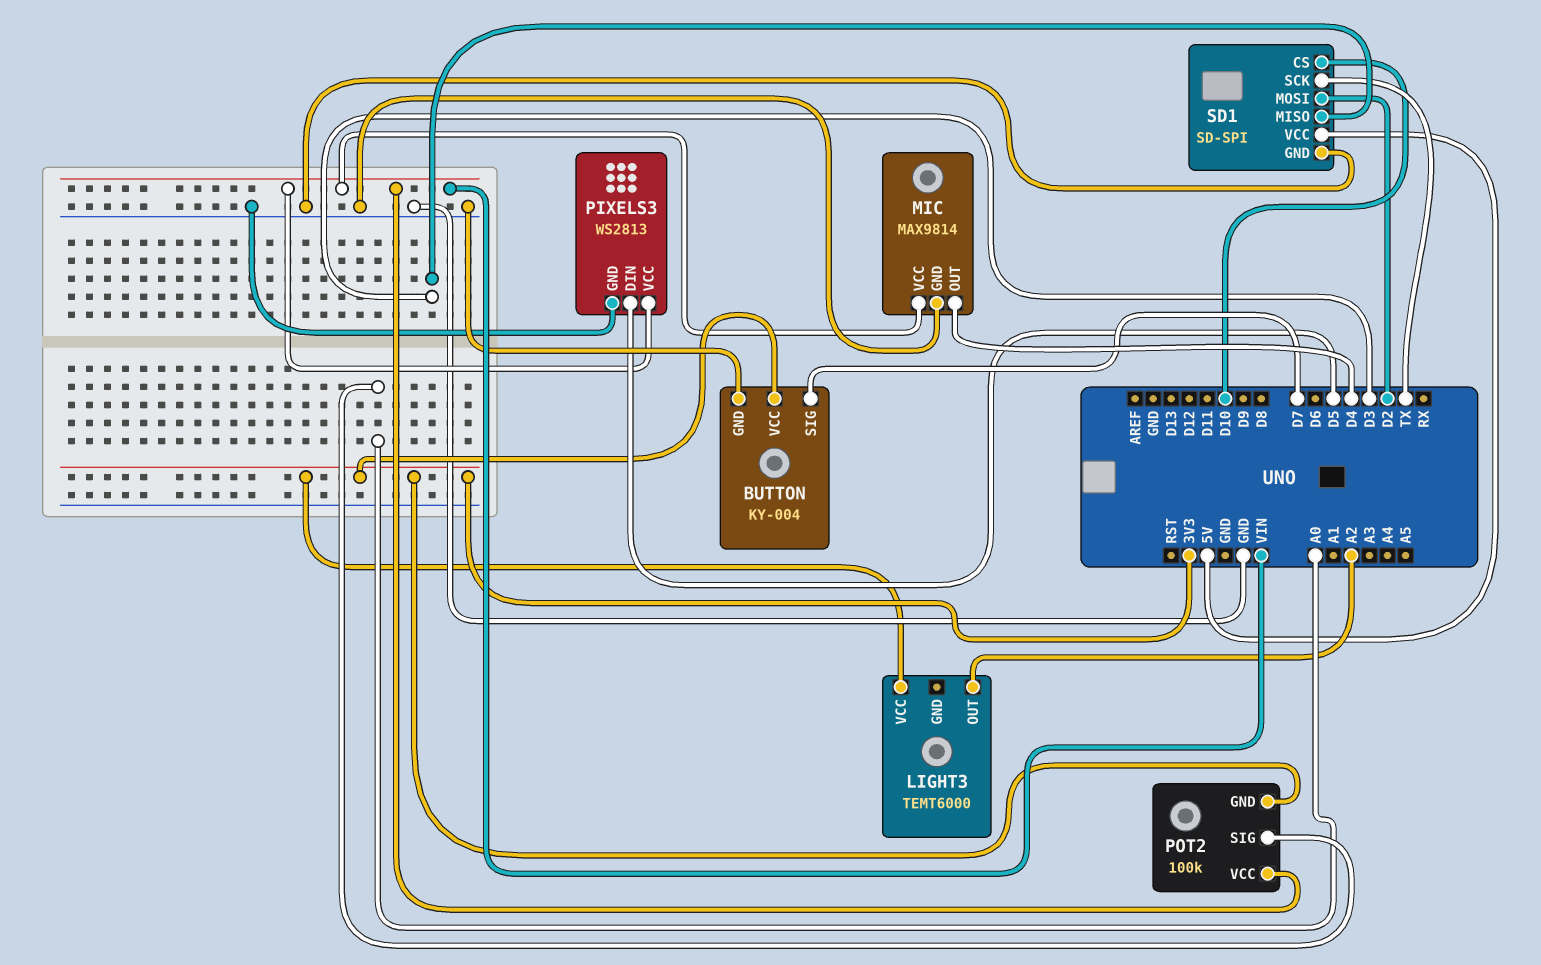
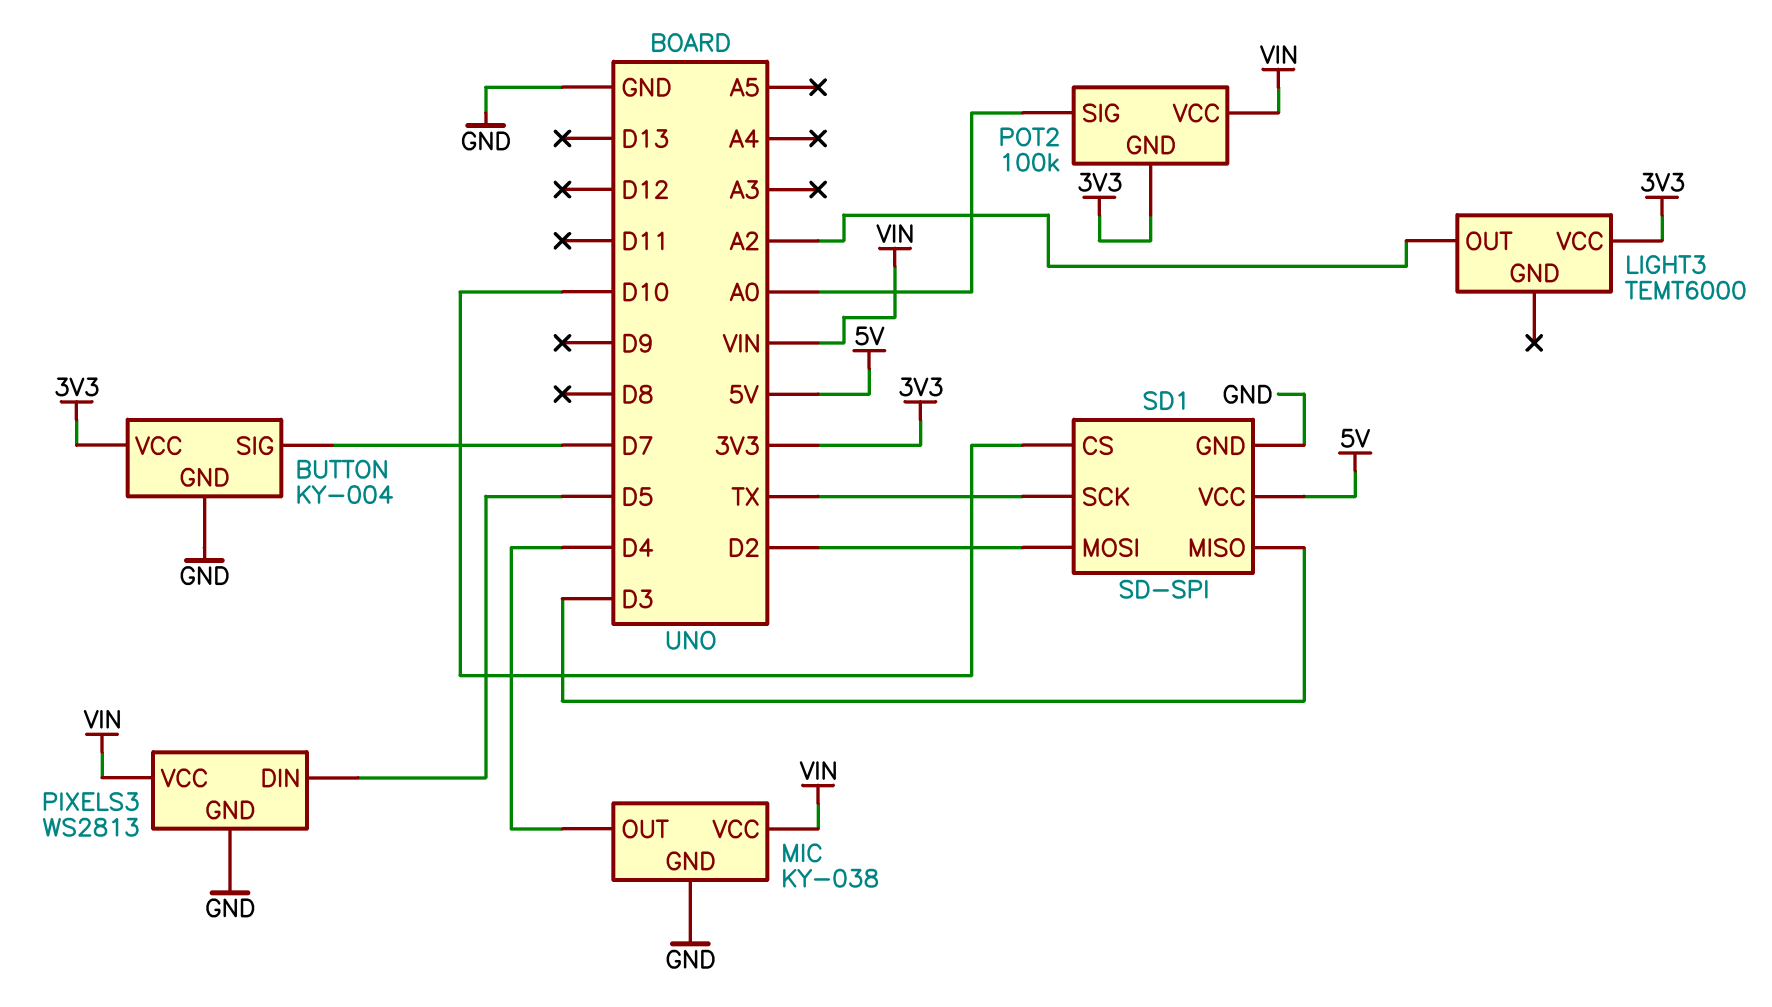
MIC: MAX9814 -> KY-038

